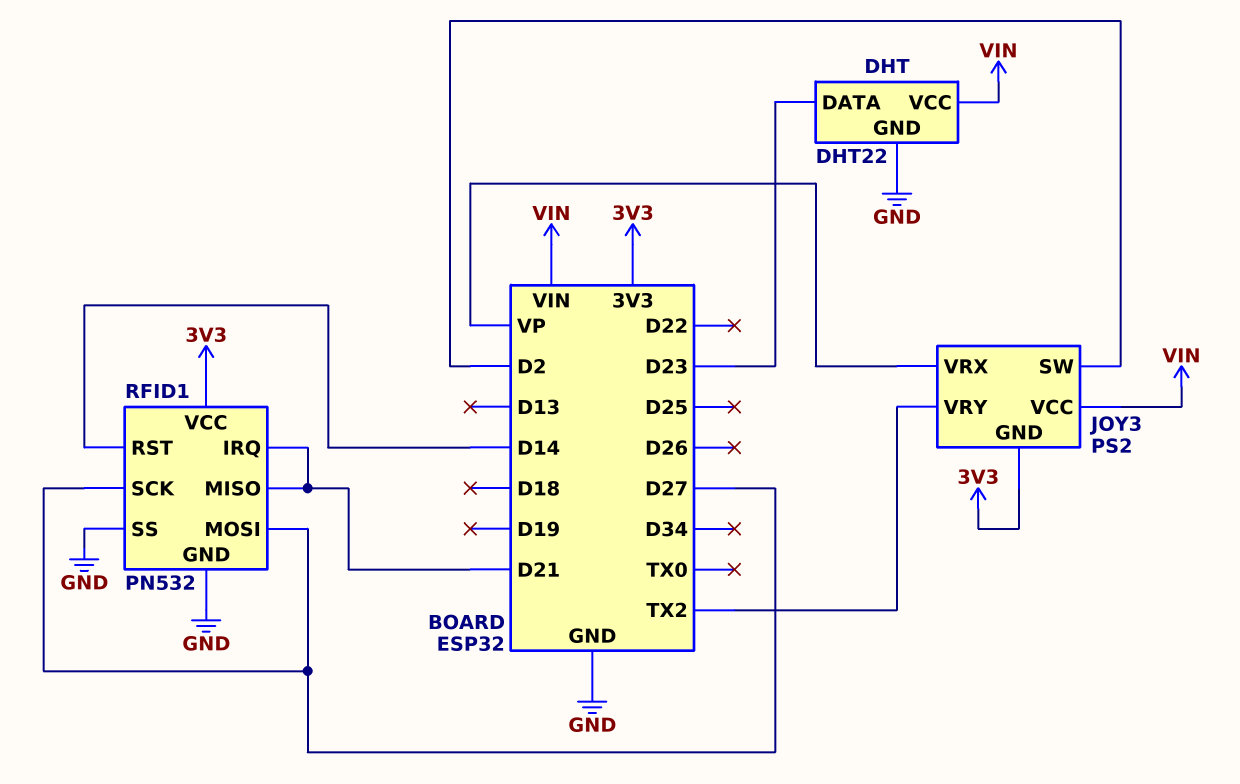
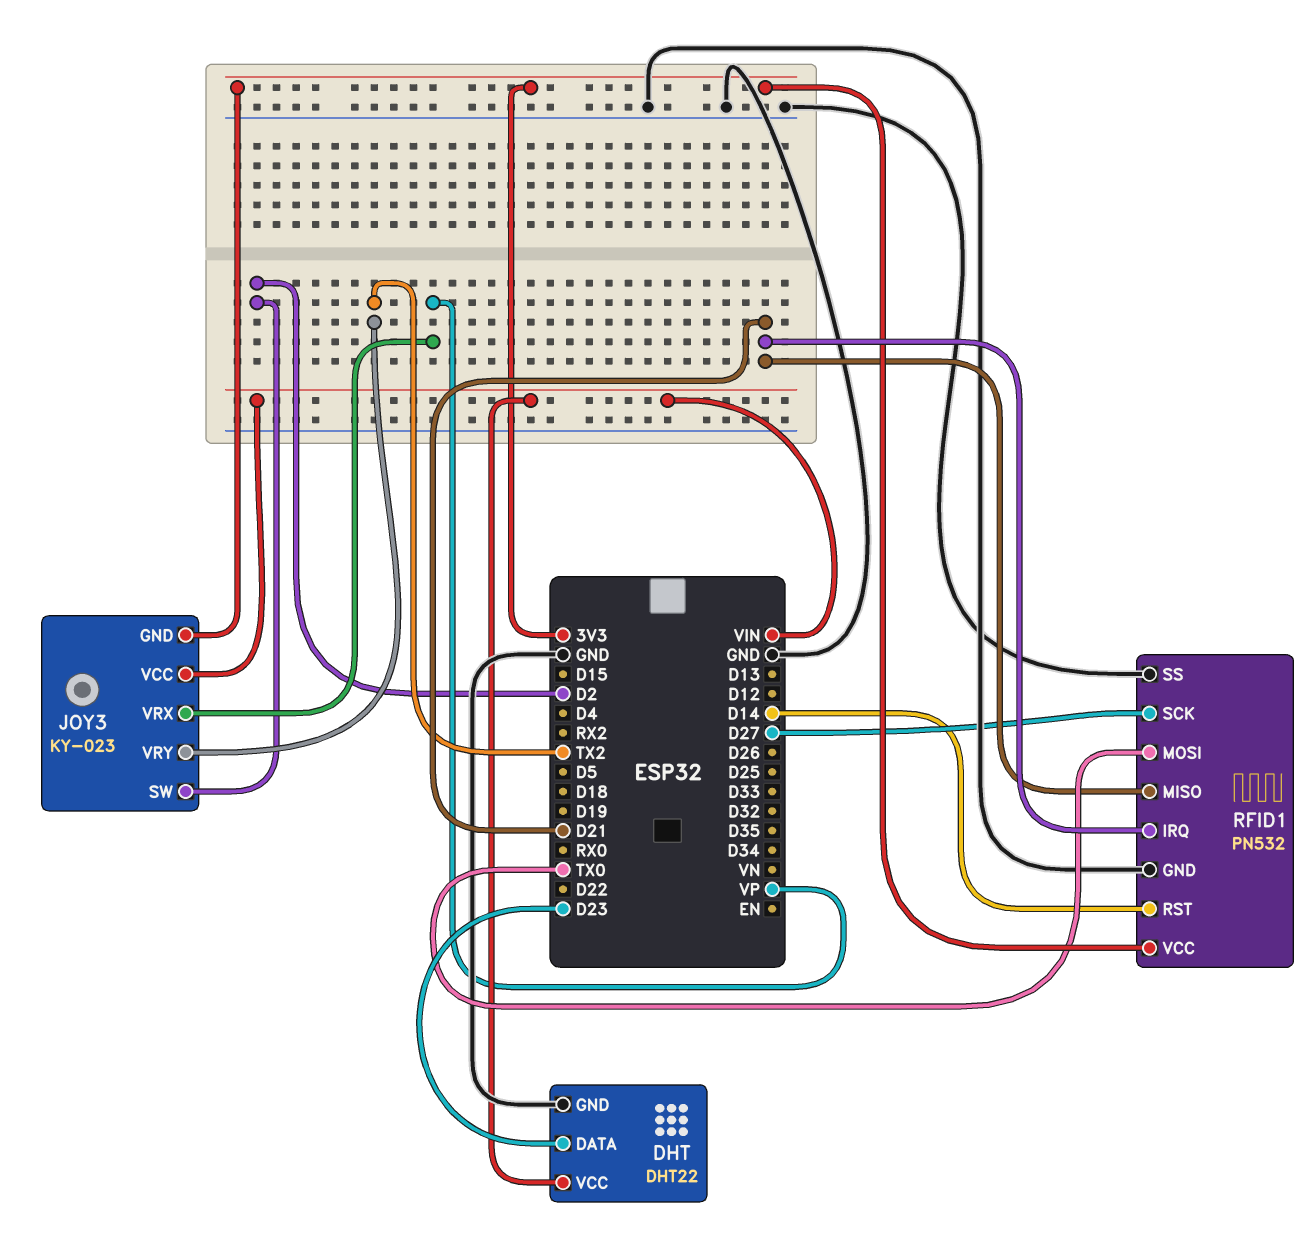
JOY3: PS2 -> KY-023
RFID1 pin MOSI: D27 -> TX0

